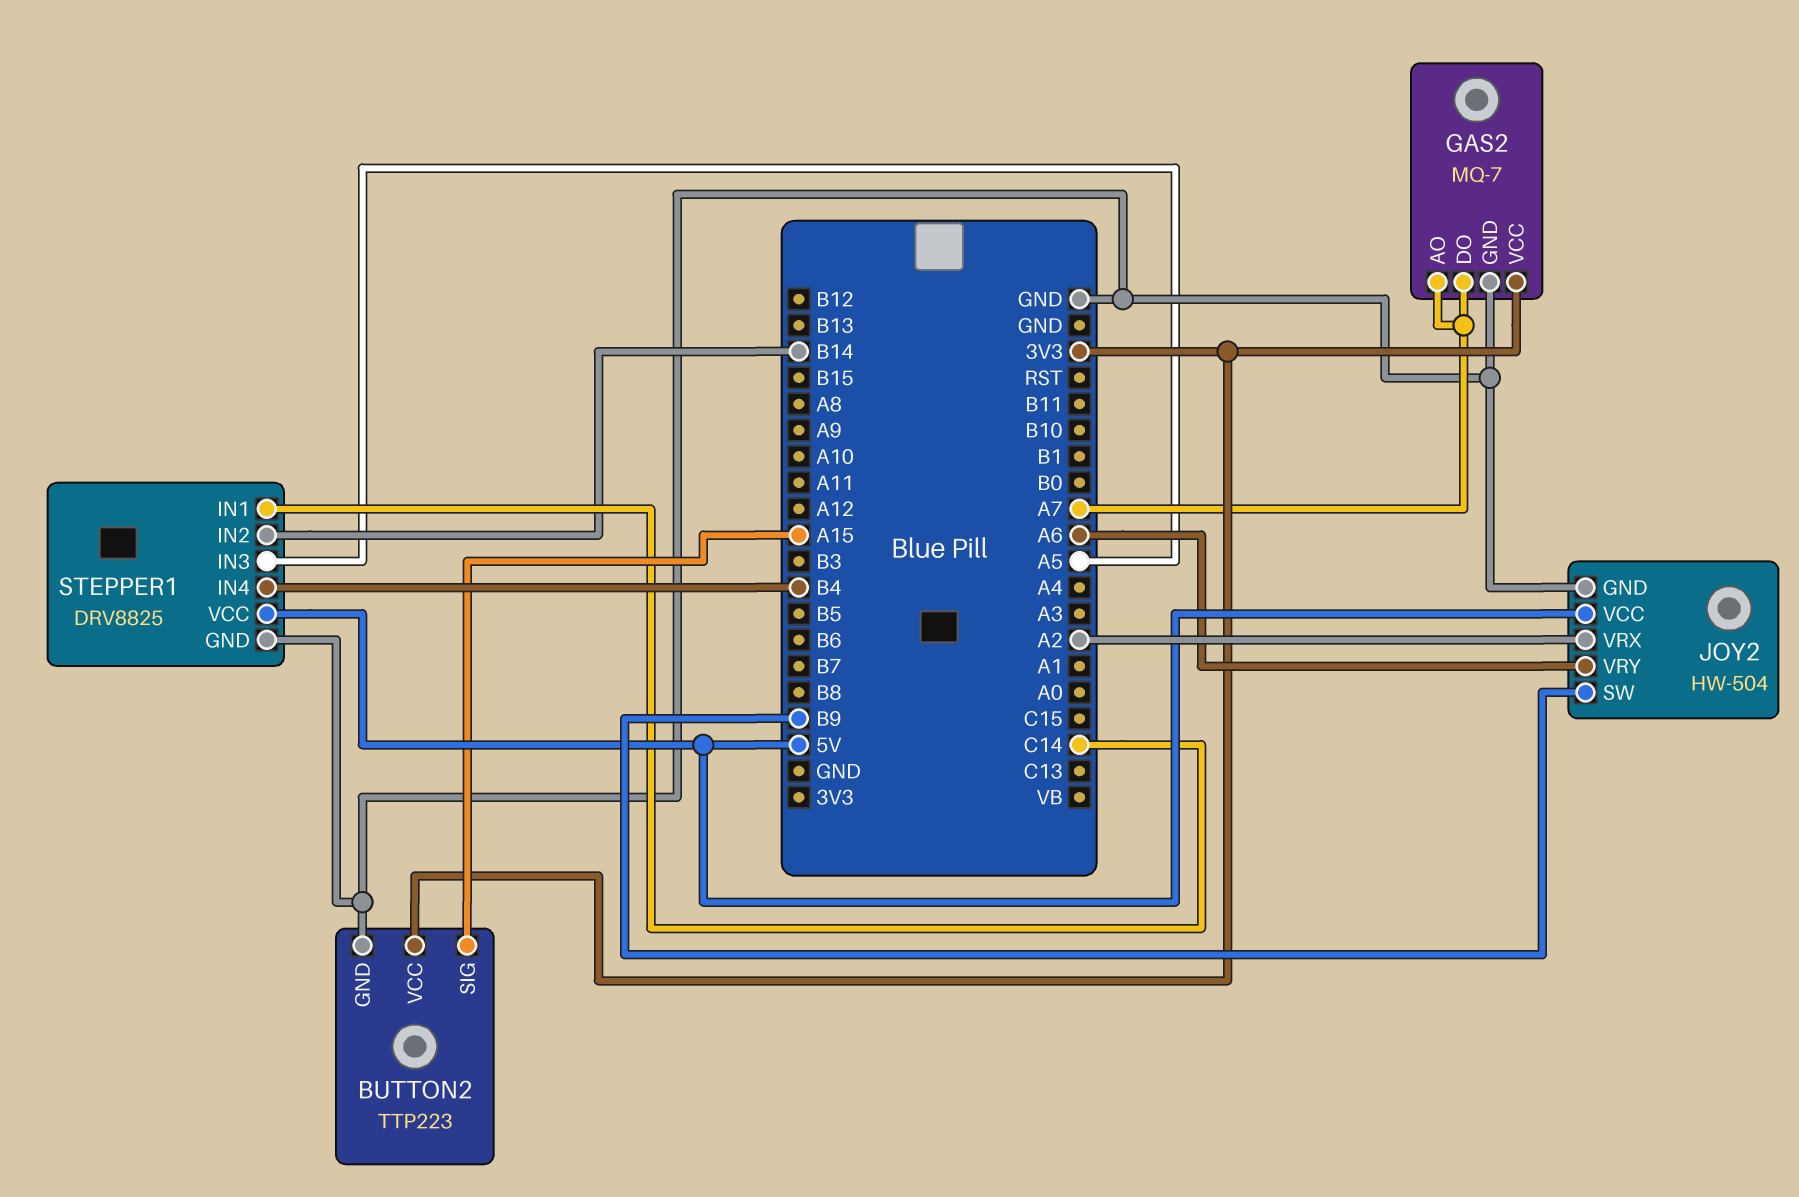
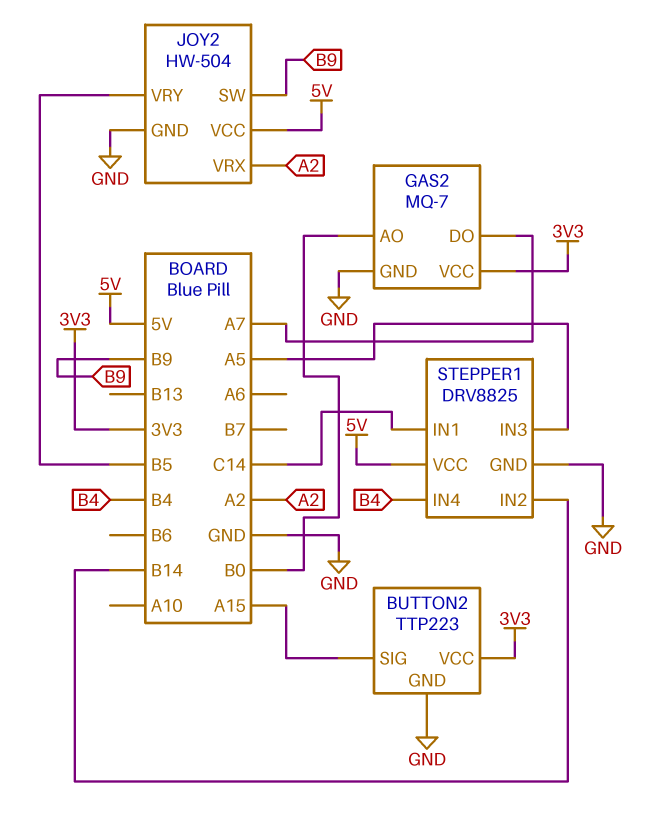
GAS2 pin AO: A7 -> B0
JOY2 pin VRY: A6 -> B5

